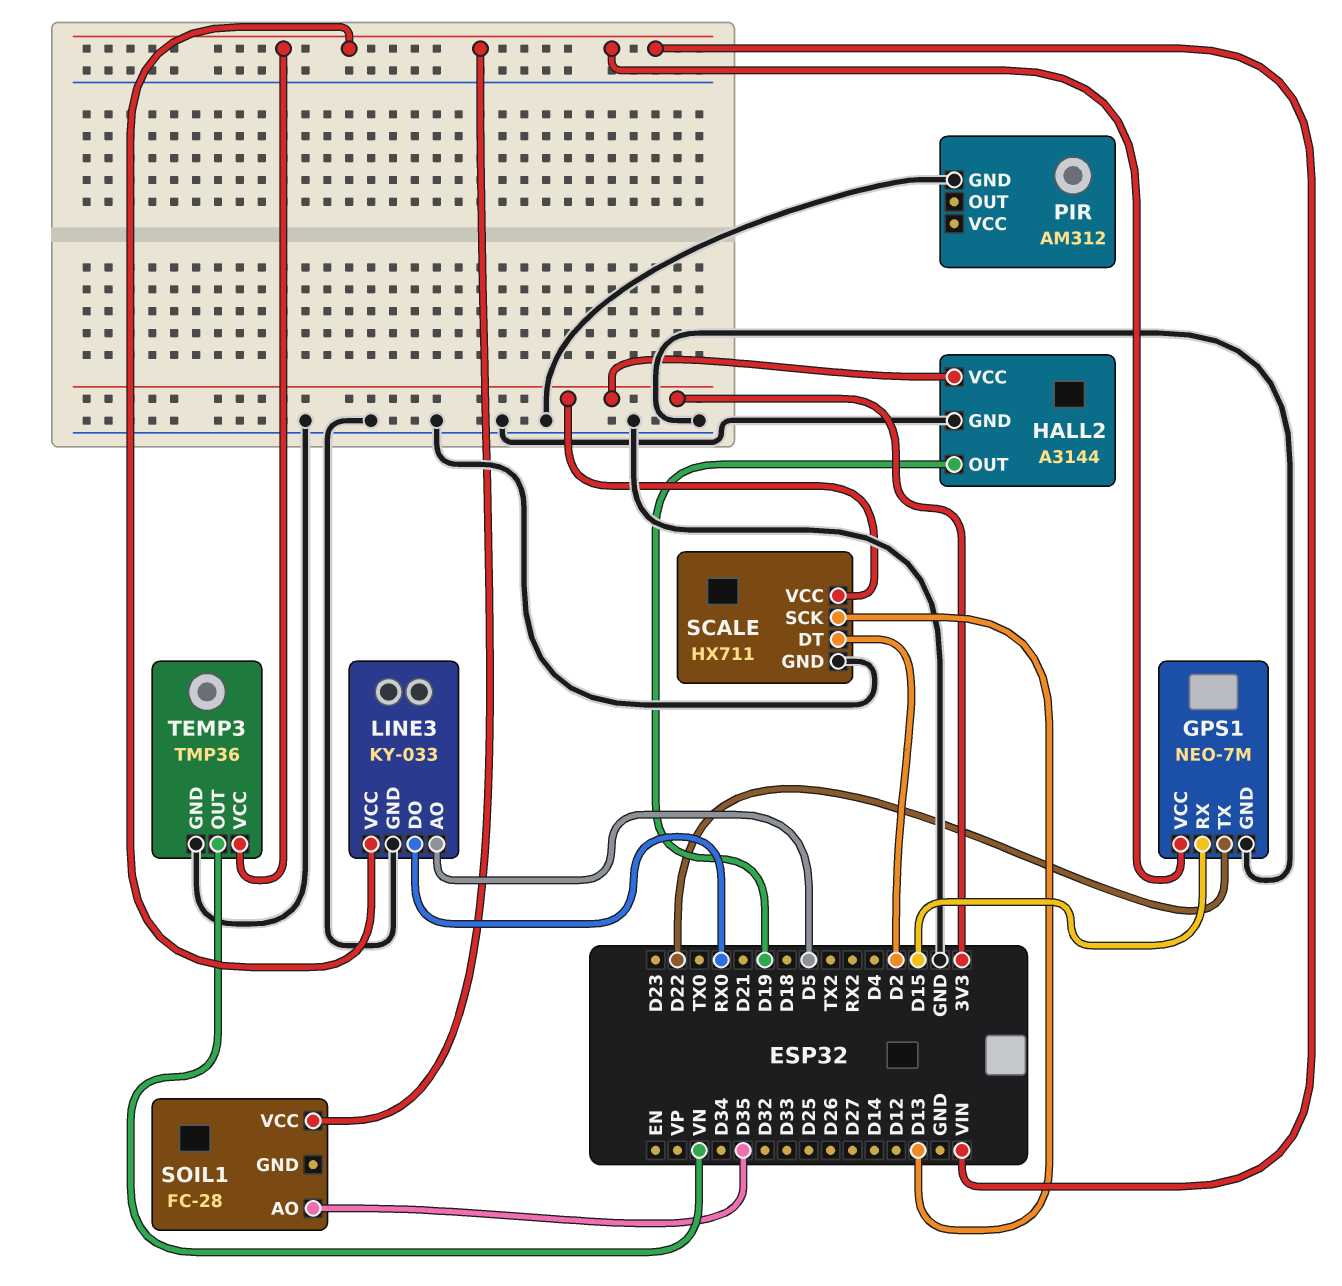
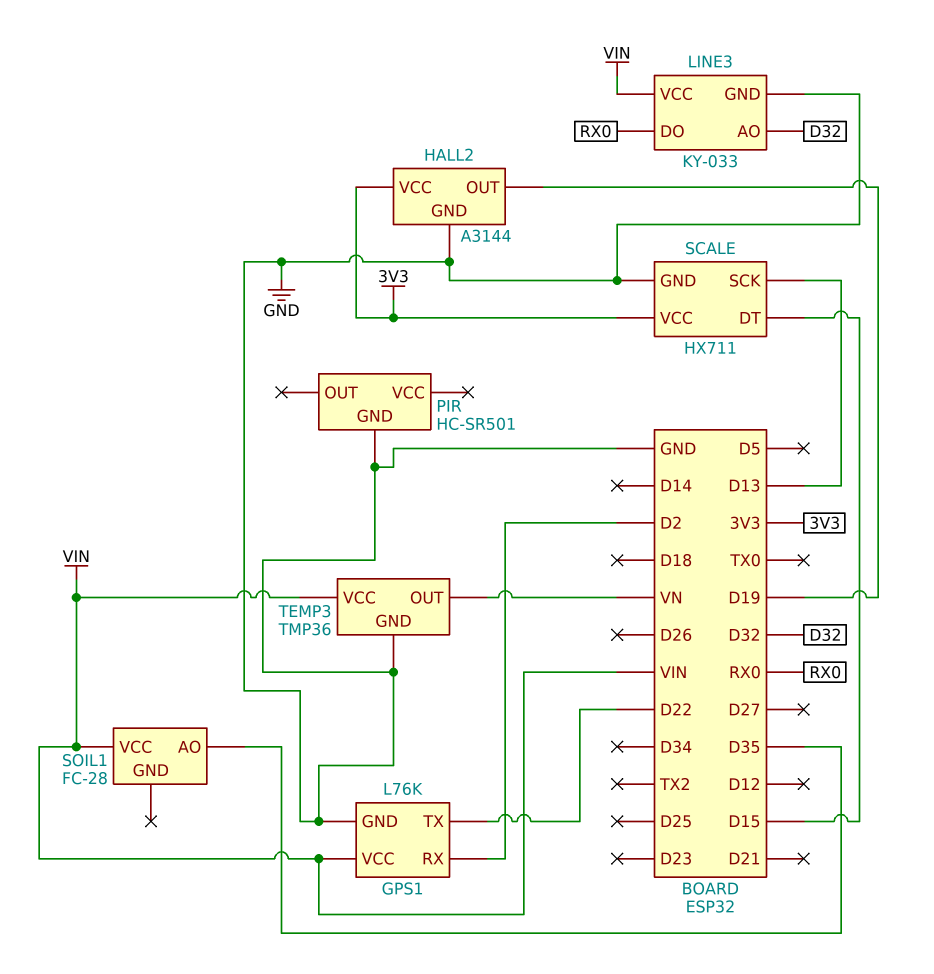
GPS1: NEO-7M -> L76K
GPS1 pin RX: D15 -> D2
LINE3 pin AO: D5 -> D32
PIR: AM312 -> HC-SR501
SCALE pin DT: D2 -> D15

